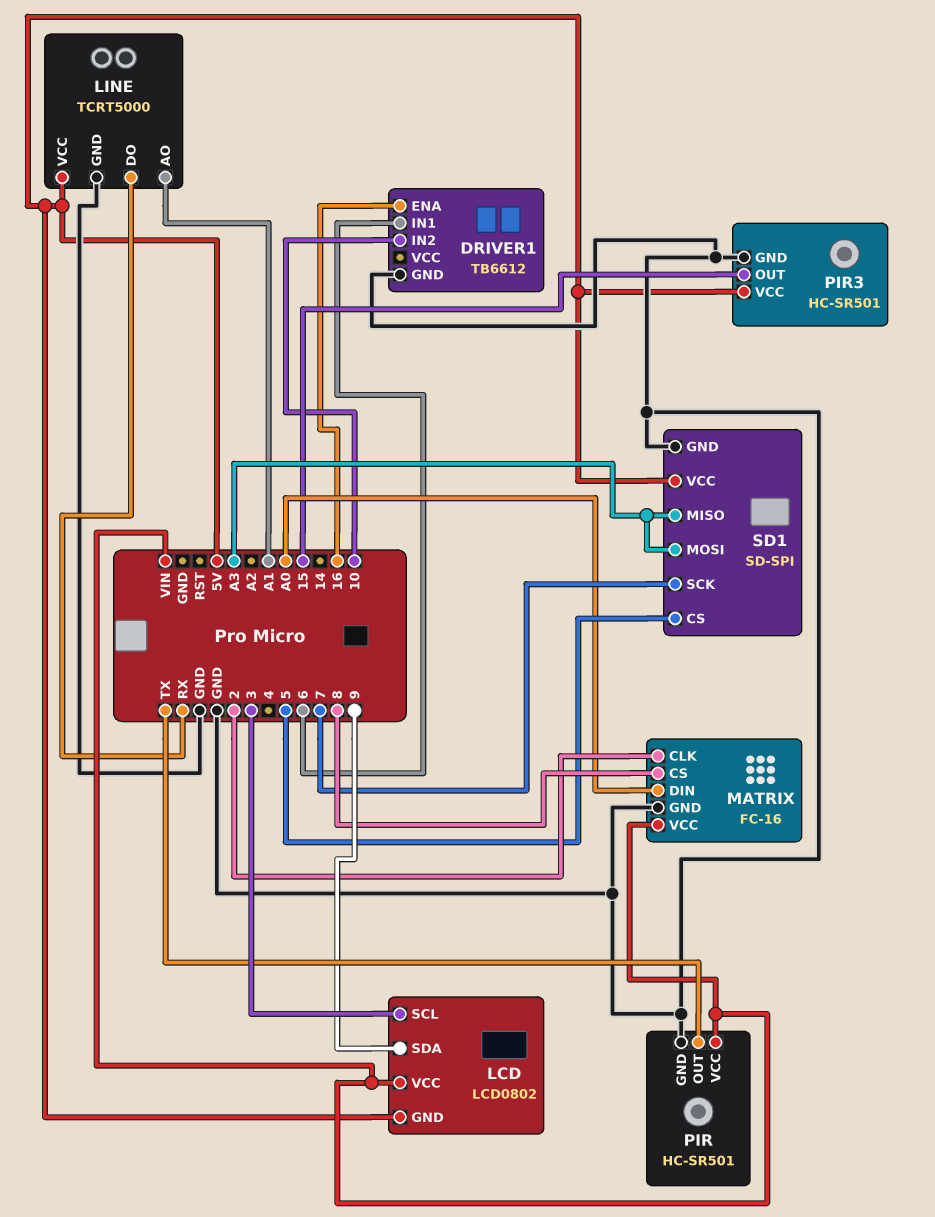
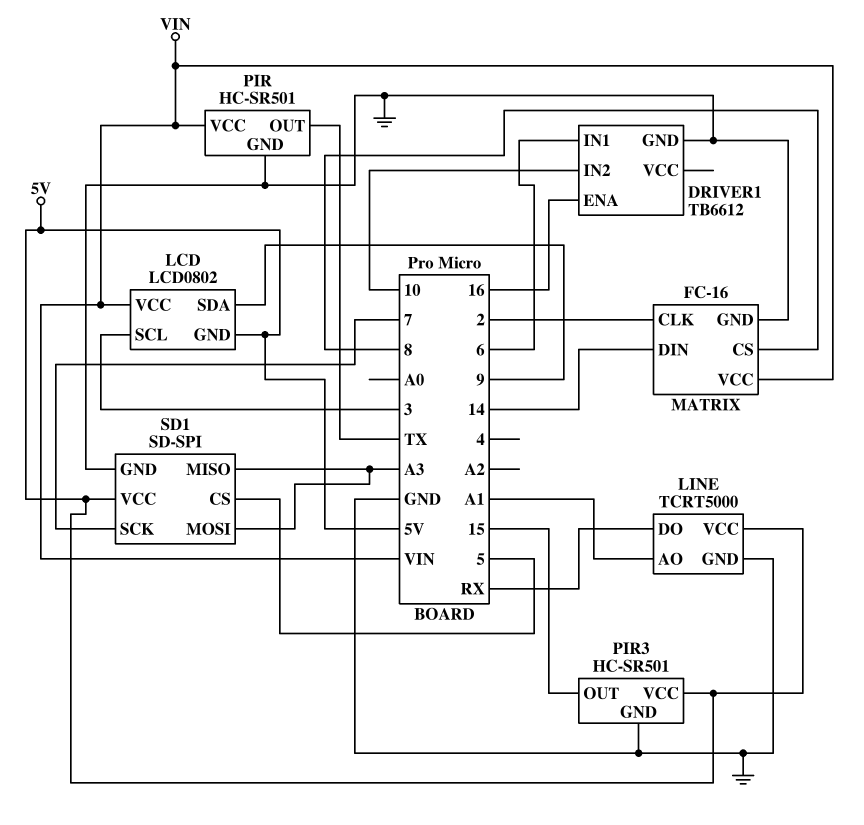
MATRIX pin DIN: A0 -> 14

